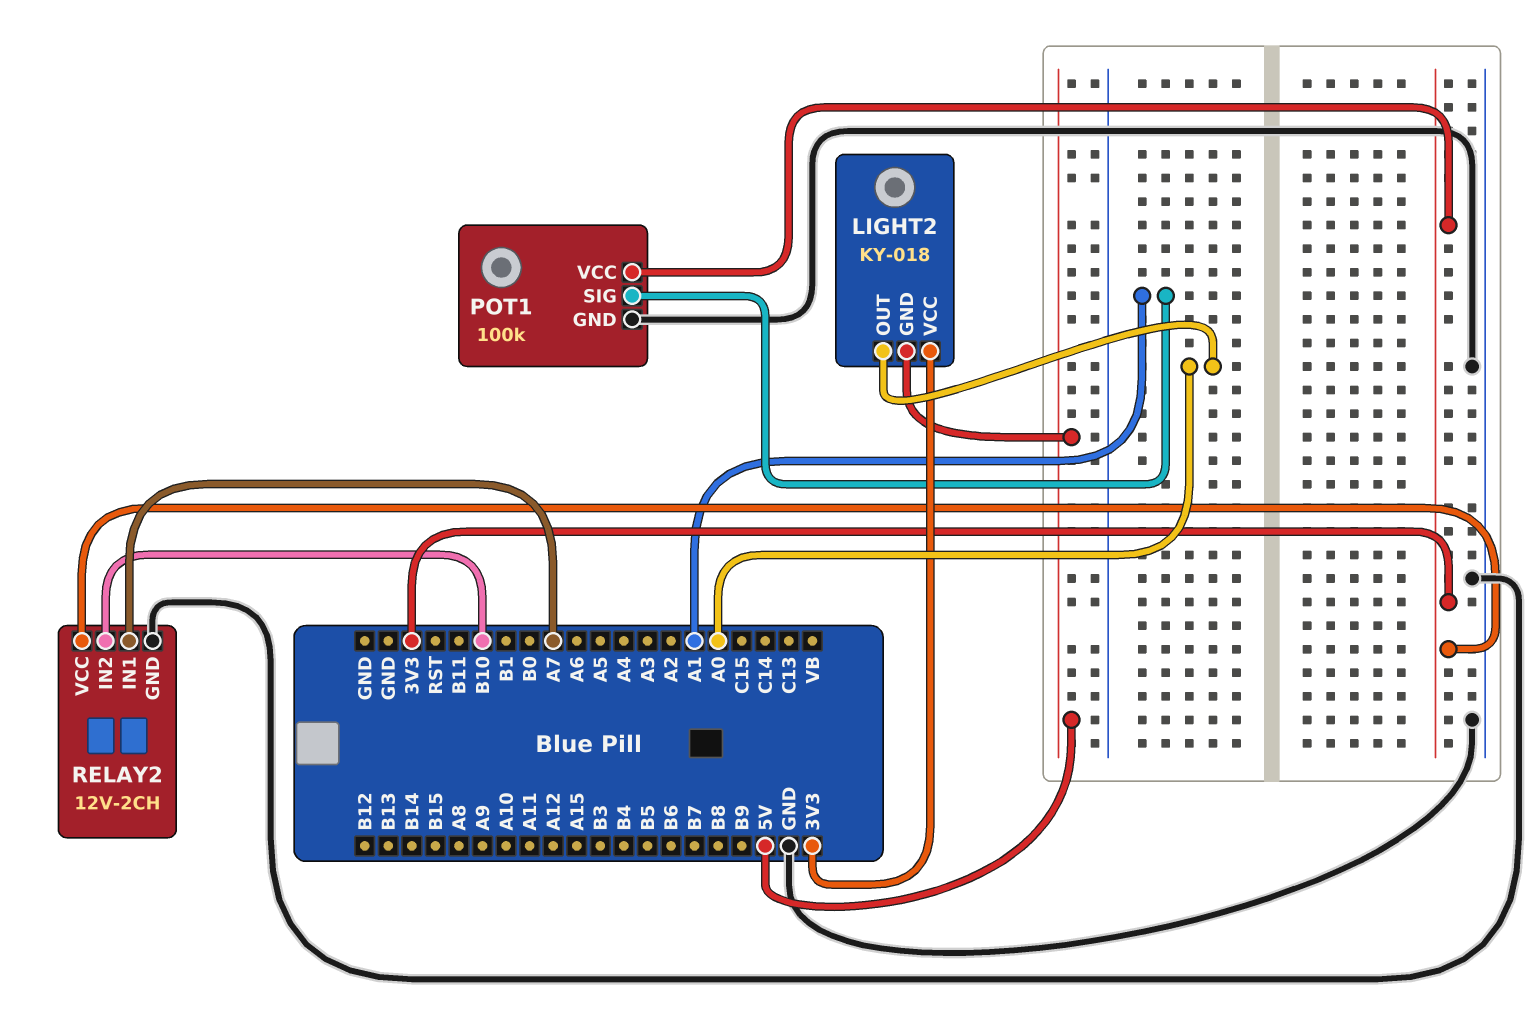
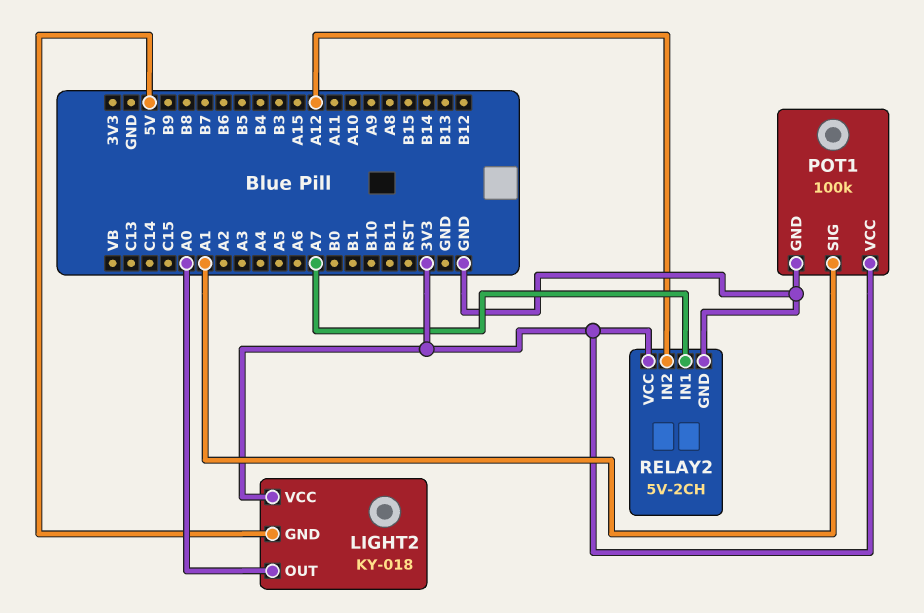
RELAY2: 12V-2CH -> 5V-2CH
RELAY2 pin IN2: B10 -> A12

